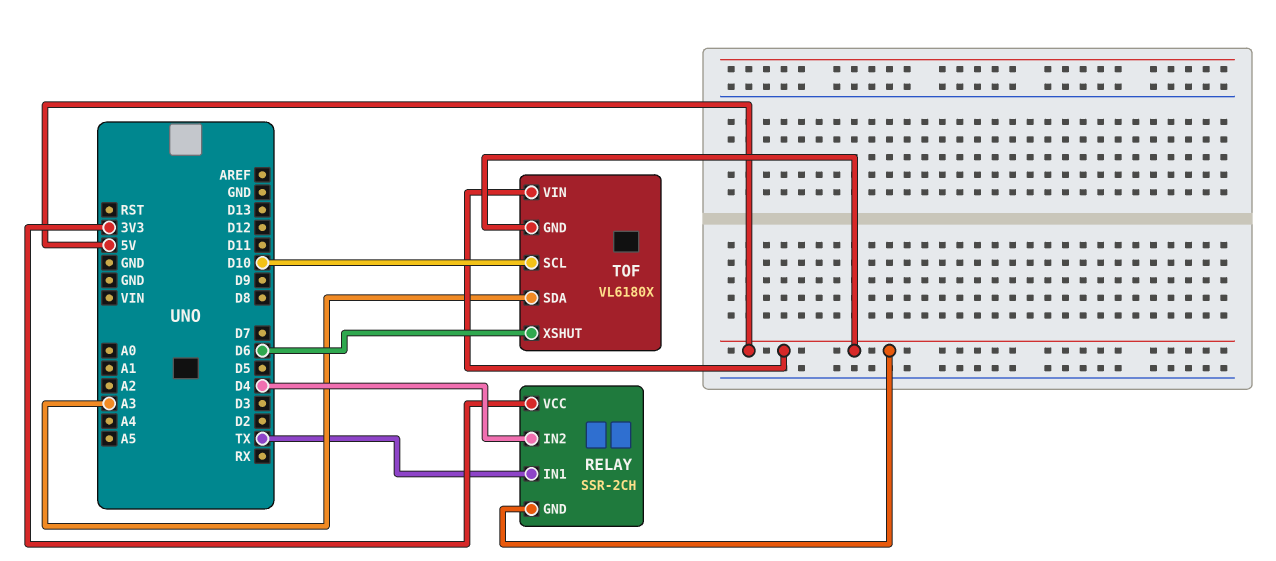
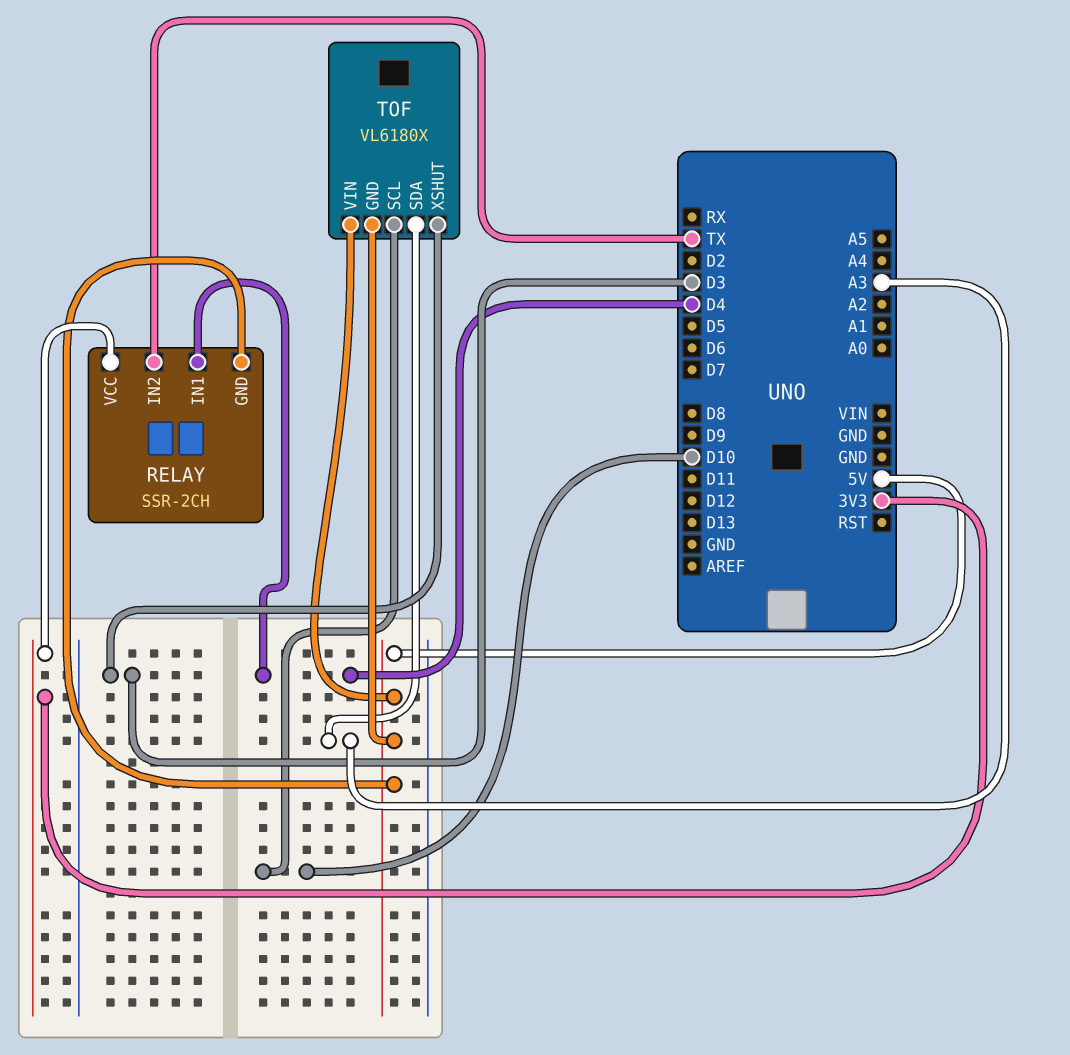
RELAY pin IN1: TX -> D4
RELAY pin IN2: D4 -> TX
TOF pin XSHUT: D6 -> D3

